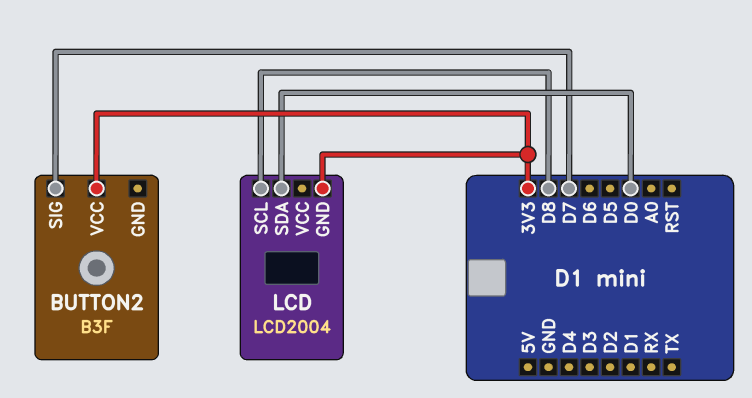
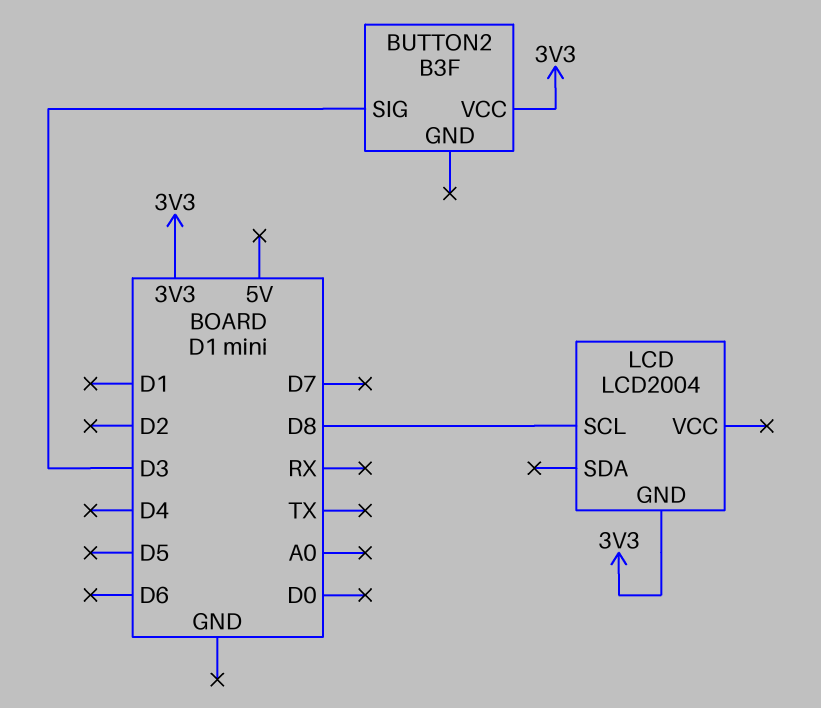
BUTTON2 pin SIG: D7 -> D3
LCD pin SDA: D0 -> none

